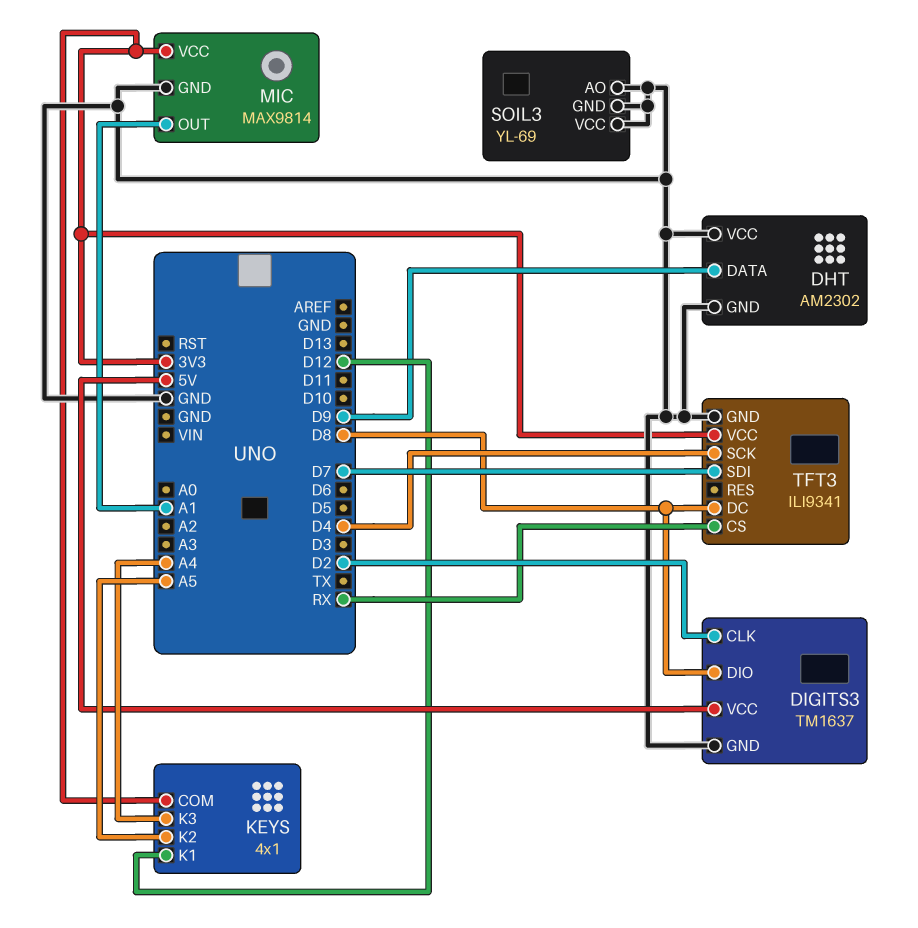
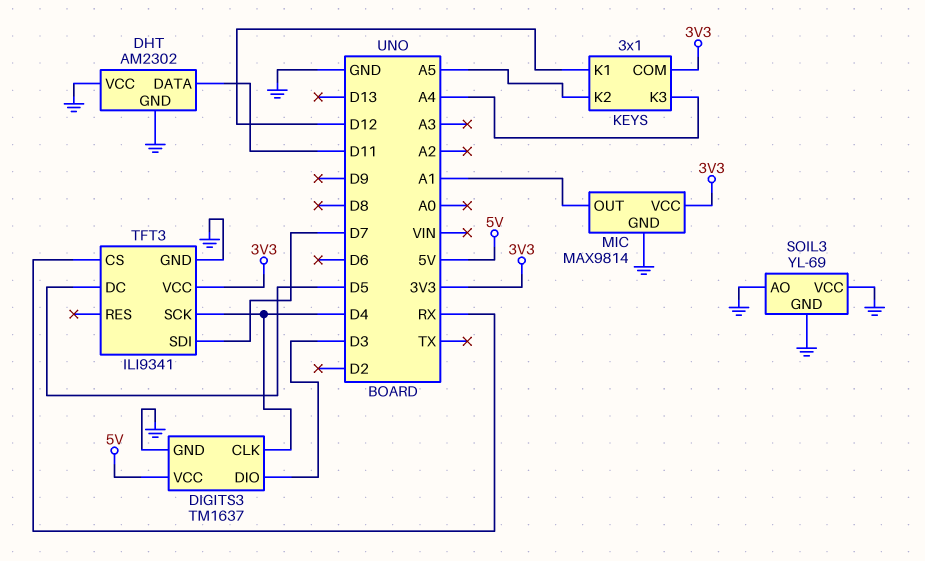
DHT pin DATA: D9 -> D11
DIGITS3 pin CLK: D2 -> D4
DIGITS3 pin DIO: D8 -> D3
KEYS: 4x1 -> 3x1
TFT3 pin DC: D8 -> D5

